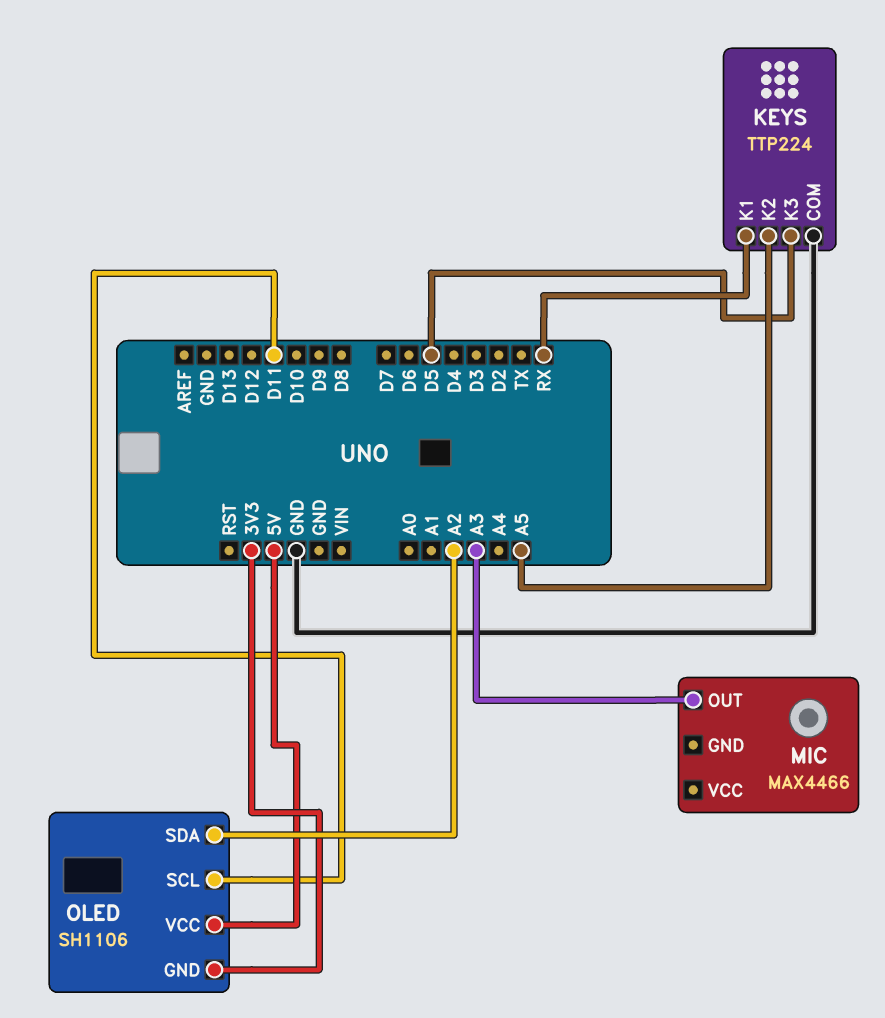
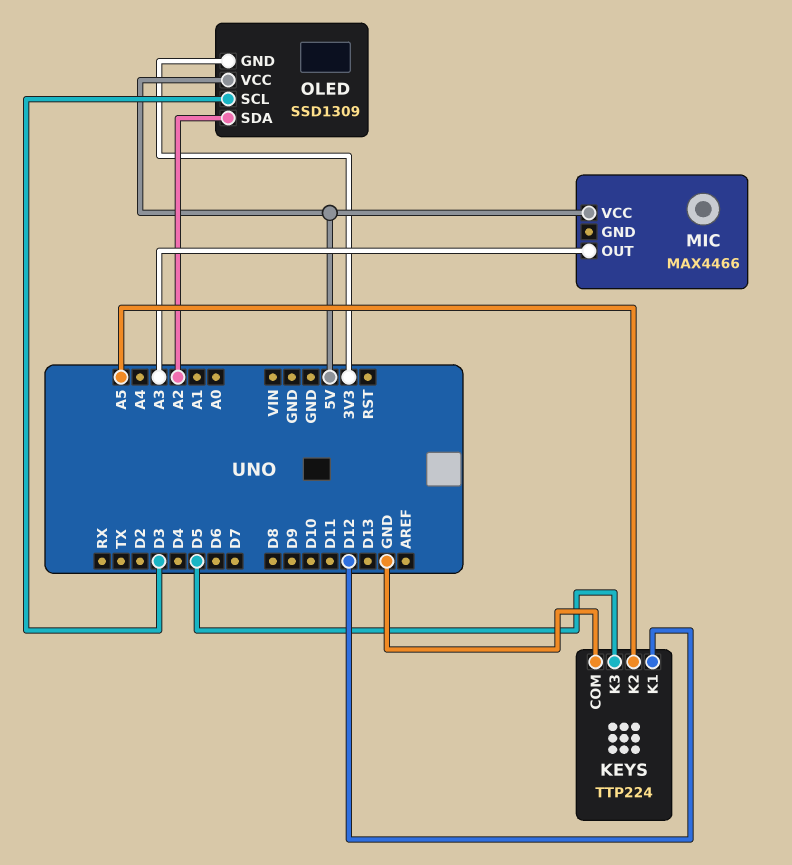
KEYS pin K1: RX -> D12
MIC pin VCC: none -> 5V
OLED: SH1106 -> SSD1309
OLED pin SCL: D11 -> D3

